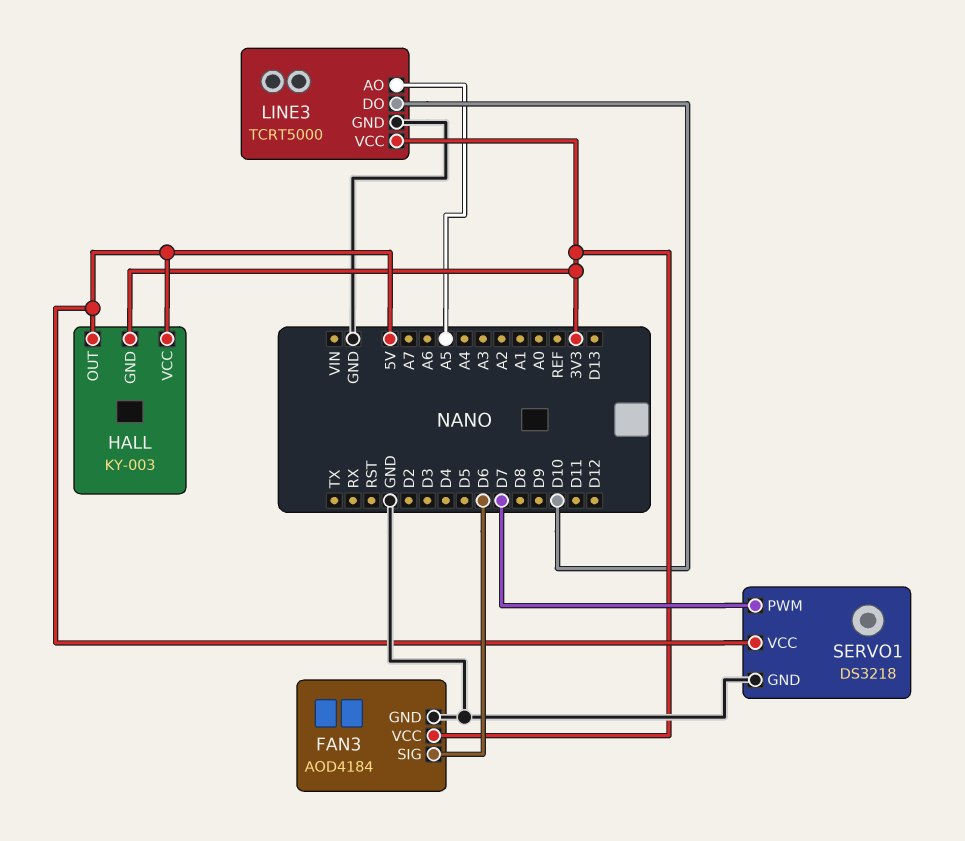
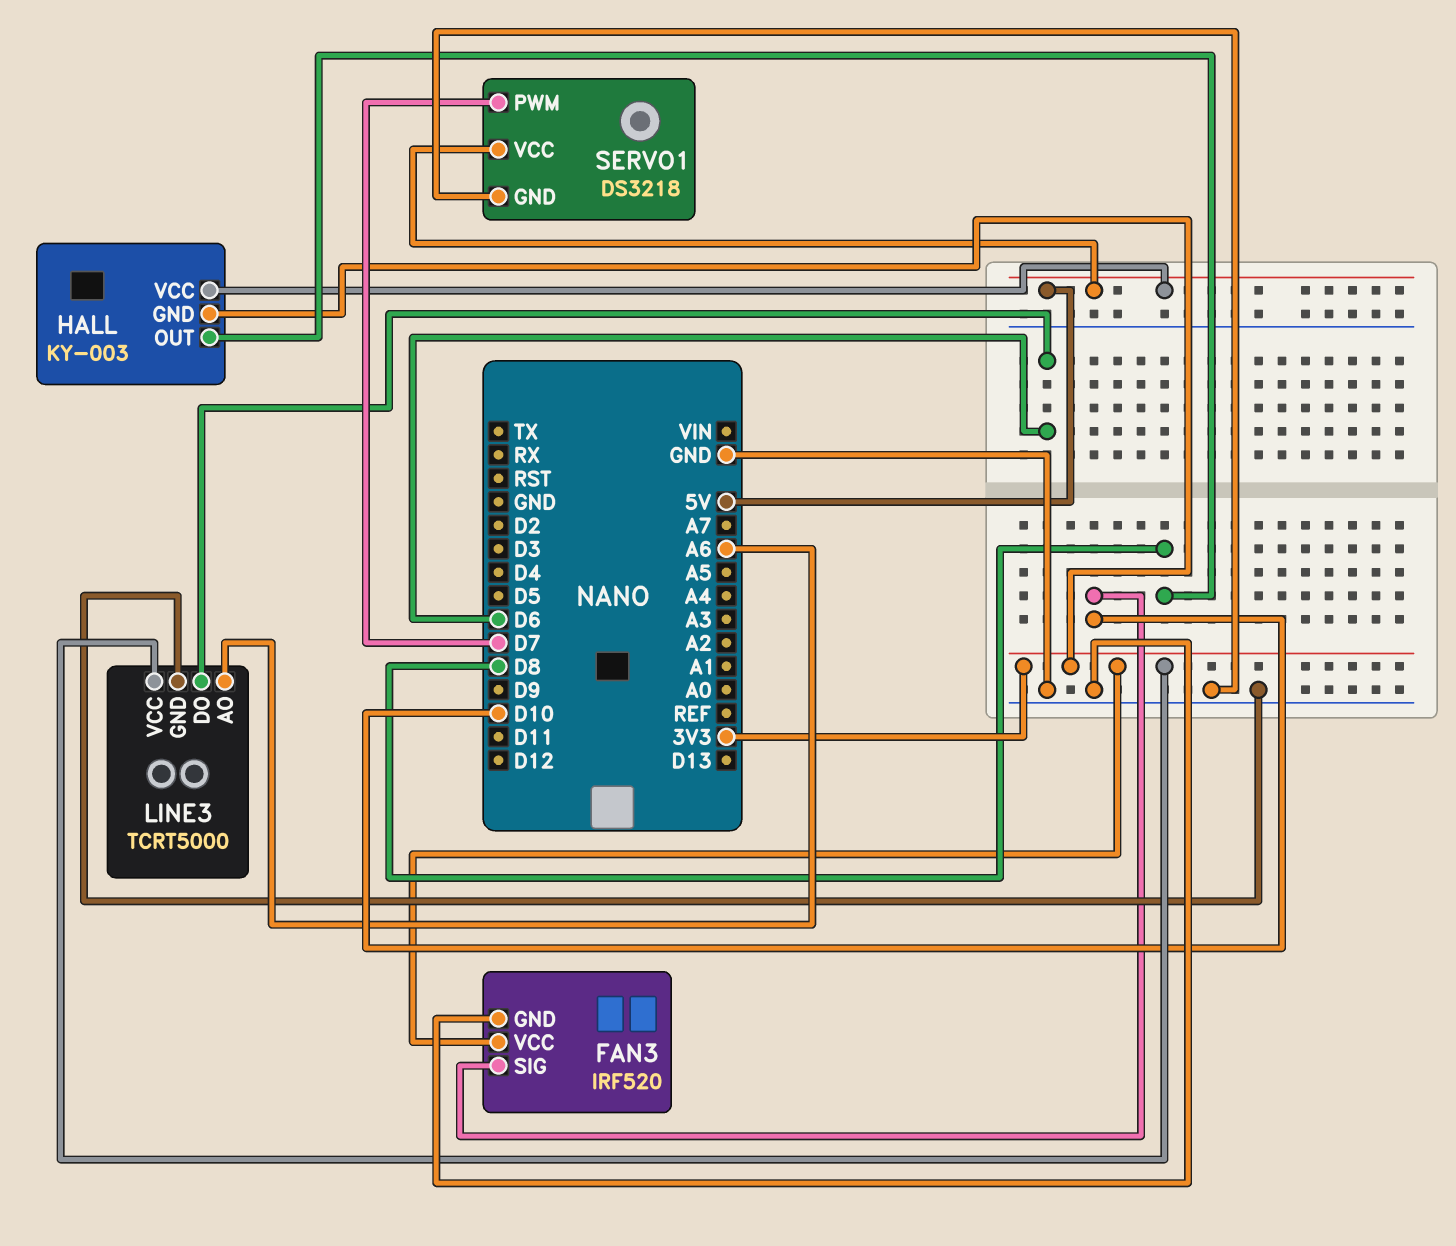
FAN3: AOD4184 -> IRF520
FAN3 pin SIG: D6 -> D10
HALL pin OUT: 5V -> D8
LINE3 pin AO: A5 -> A6
LINE3 pin DO: D10 -> D6

